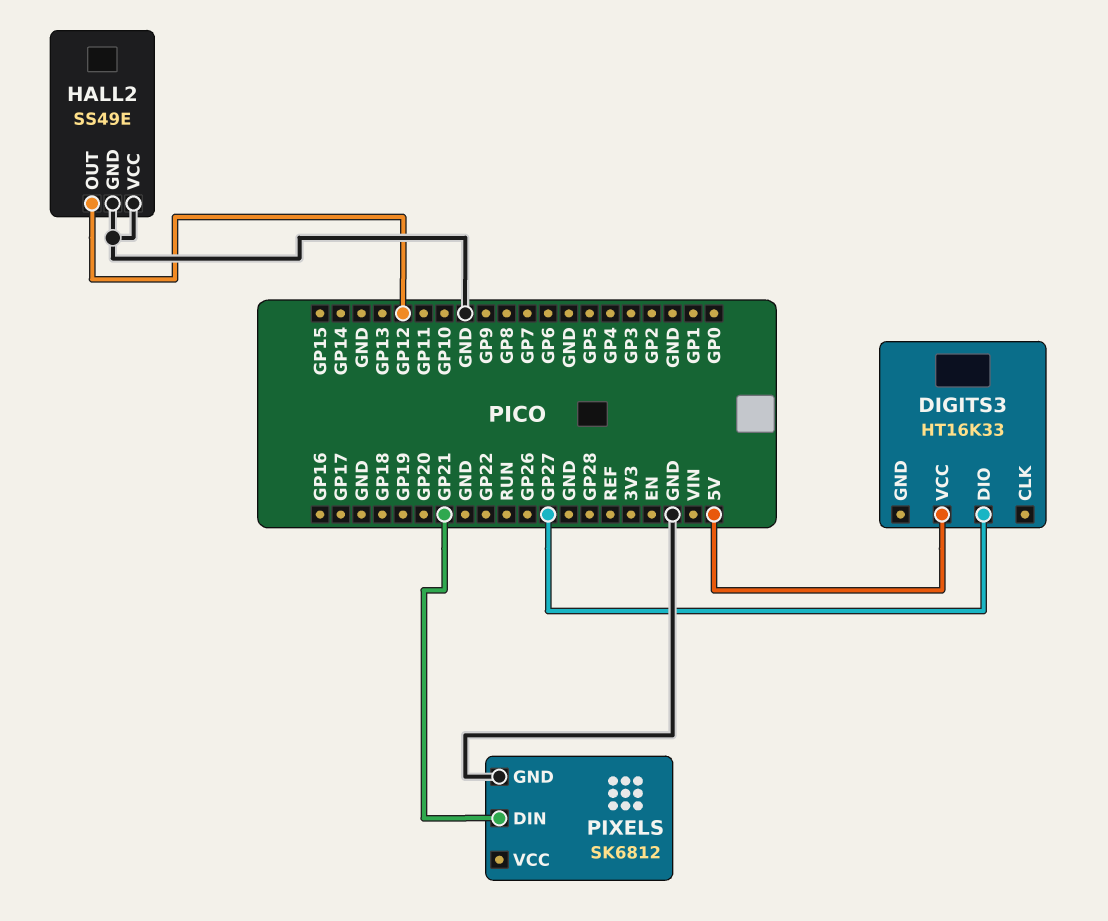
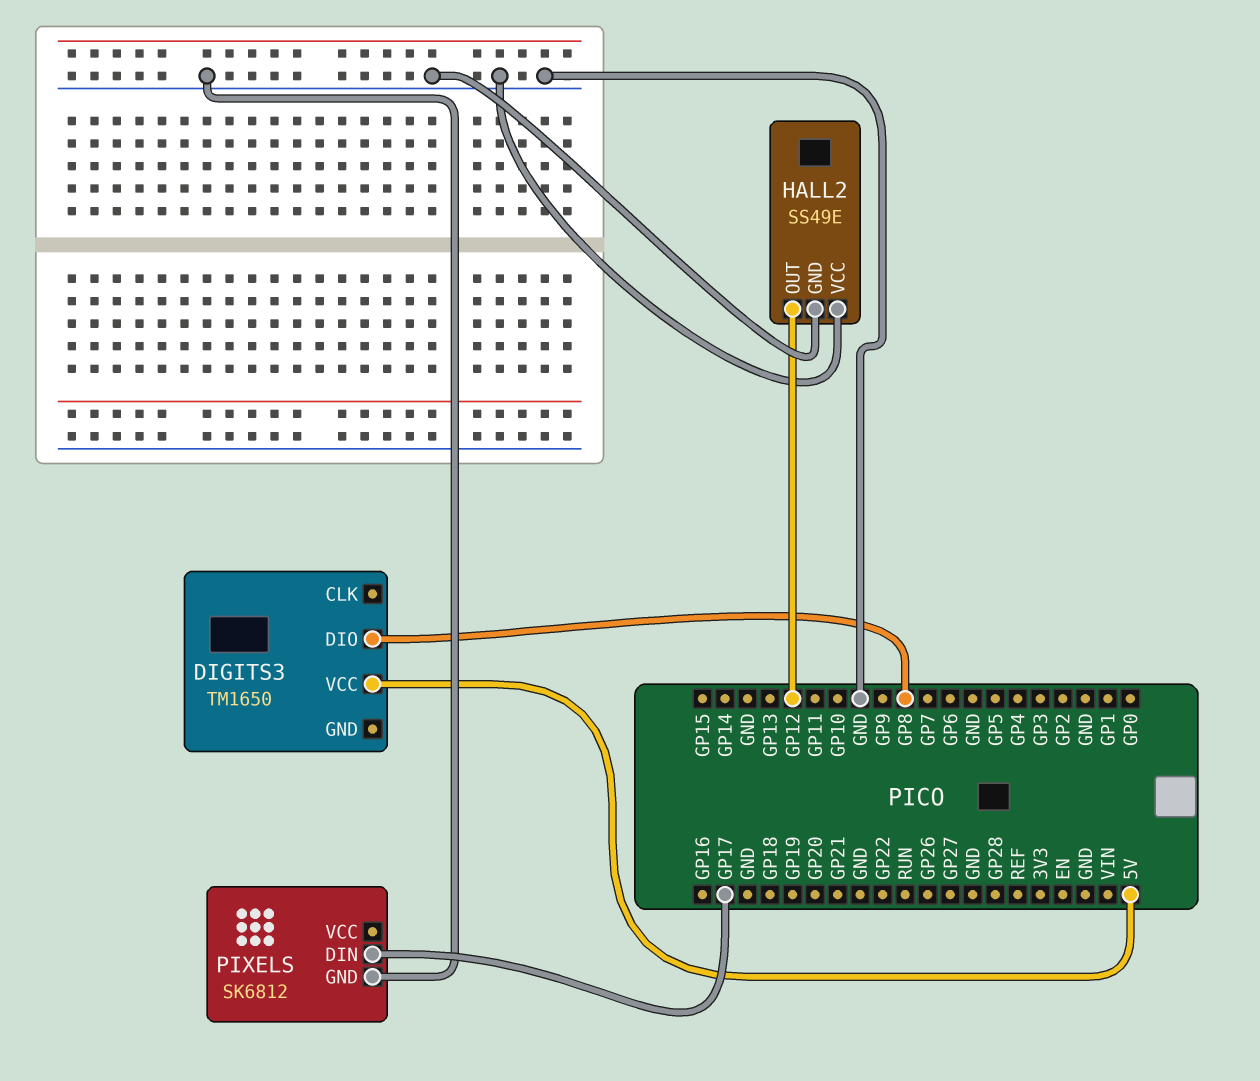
DIGITS3: HT16K33 -> TM1650
DIGITS3 pin DIO: GP27 -> GP8
PIXELS pin DIN: GP21 -> GP17

